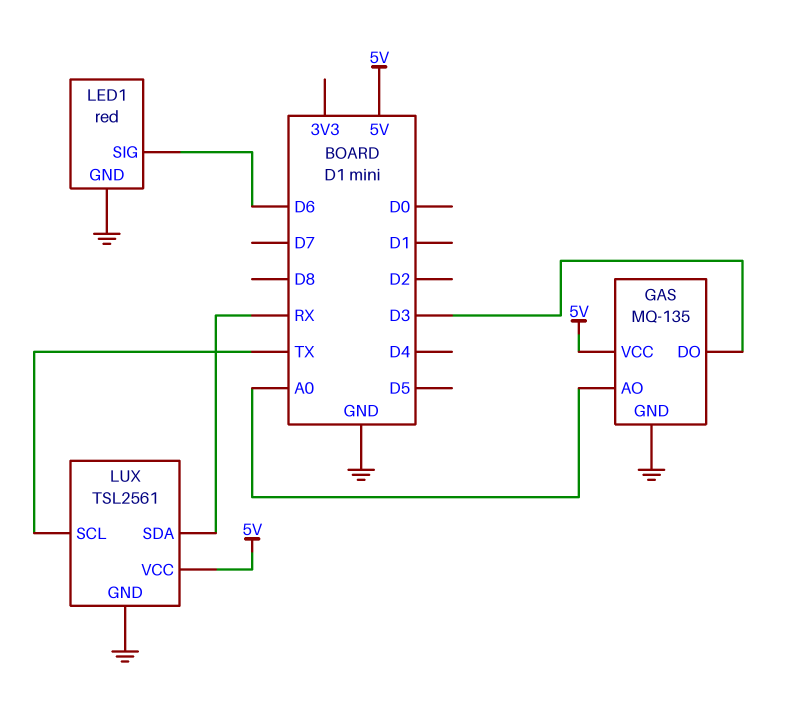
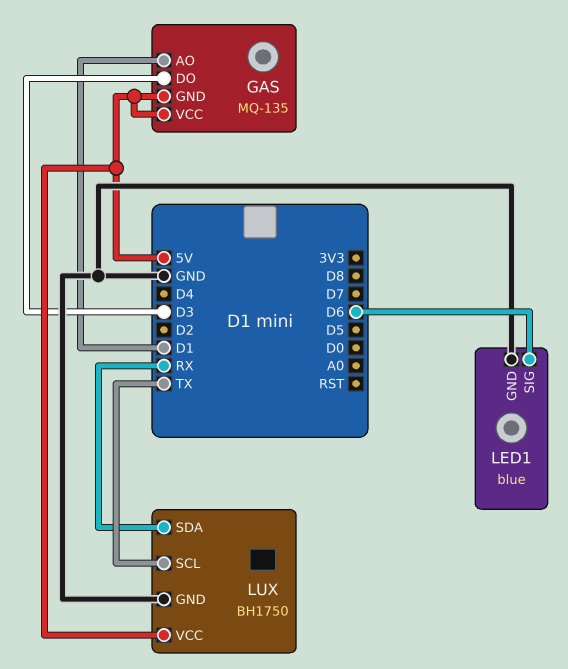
GAS pin AO: A0 -> D1
GAS pin GND: GND -> 5V
LED1: red -> blue
LUX: TSL2561 -> BH1750

